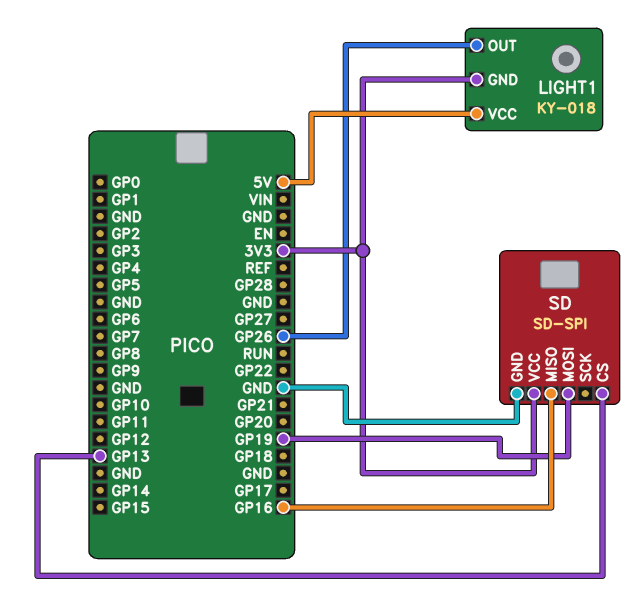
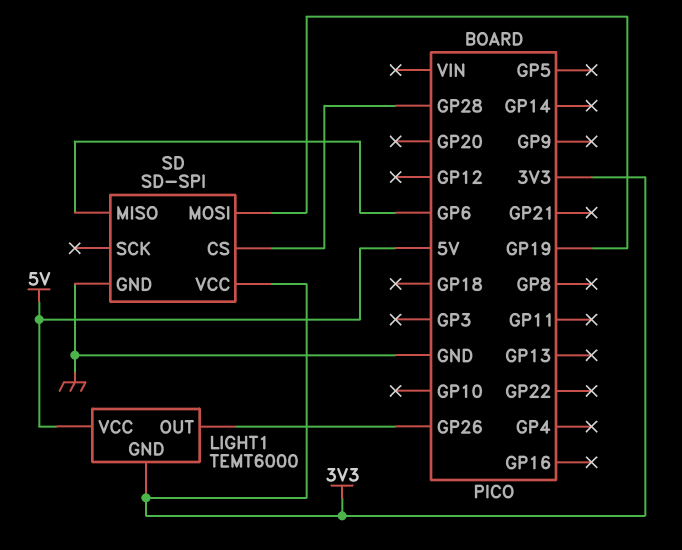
LIGHT1: KY-018 -> TEMT6000
SD pin CS: GP13 -> GP28
SD pin MISO: GP16 -> GP6

